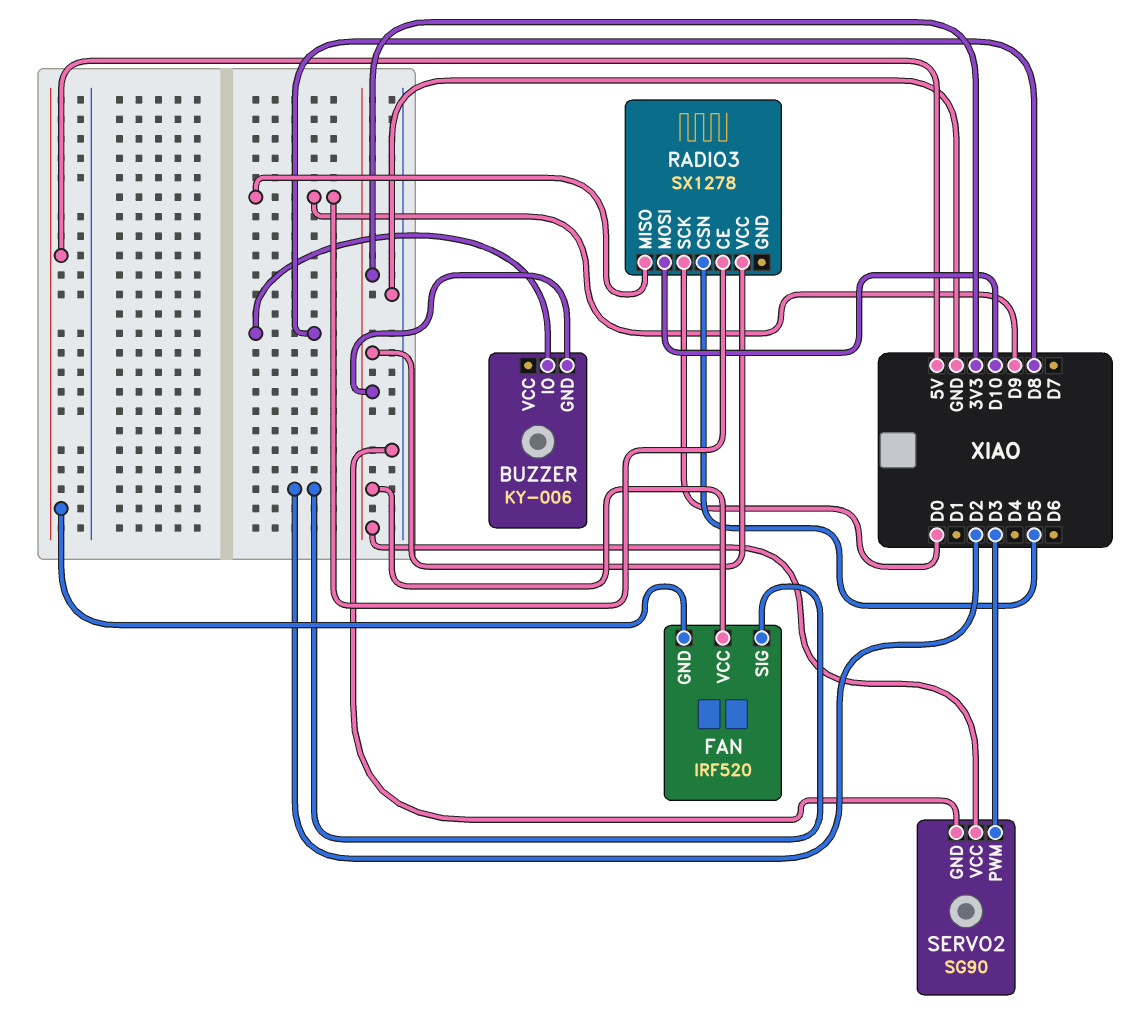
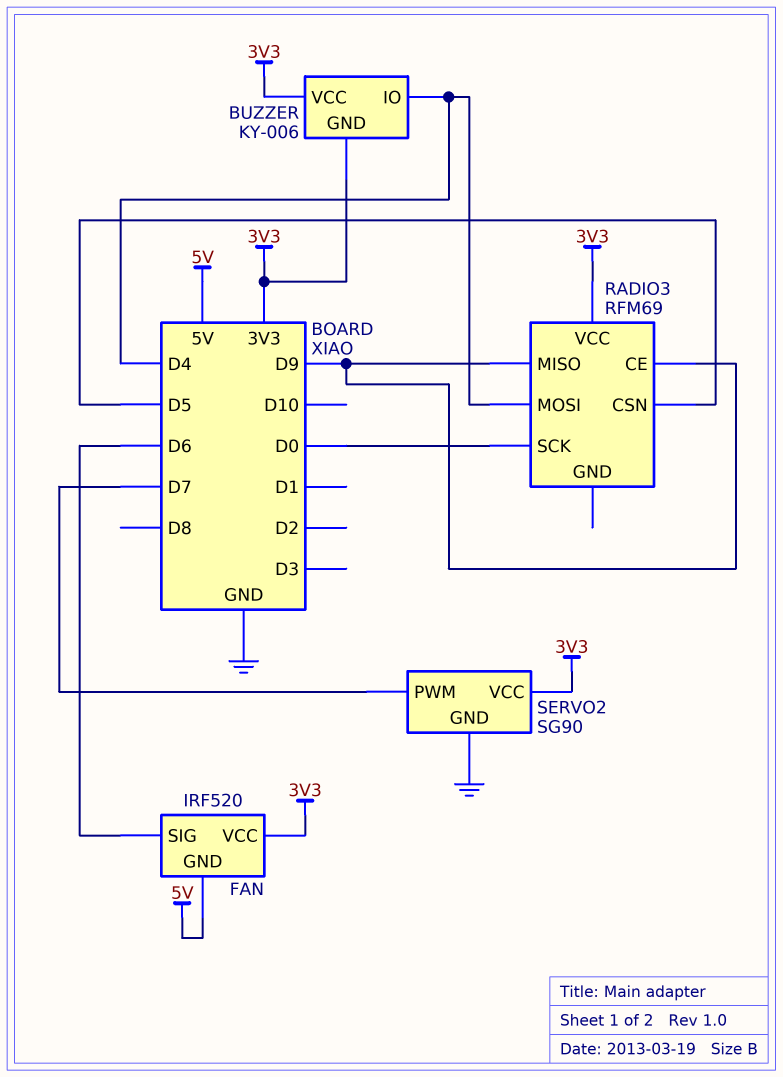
BUZZER pin IO: D8 -> D4
BUZZER pin VCC: none -> 3V3
FAN pin SIG: D2 -> D6
RADIO3: SX1278 -> RFM69
RADIO3 pin MOSI: D10 -> D4
SERVO2 pin PWM: D3 -> D7

